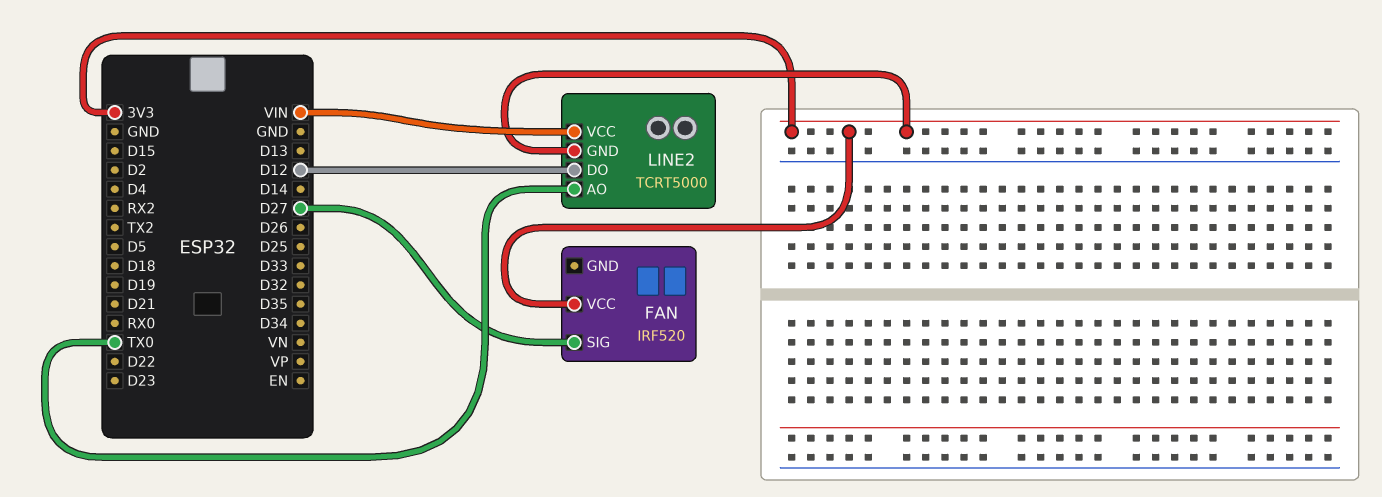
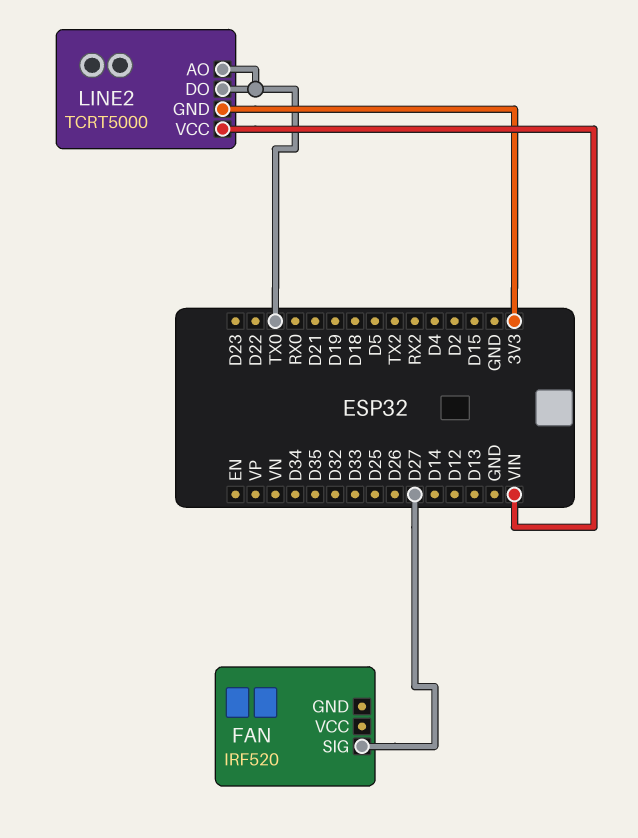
FAN pin VCC: 3V3 -> none
LINE2 pin DO: D12 -> TX0

